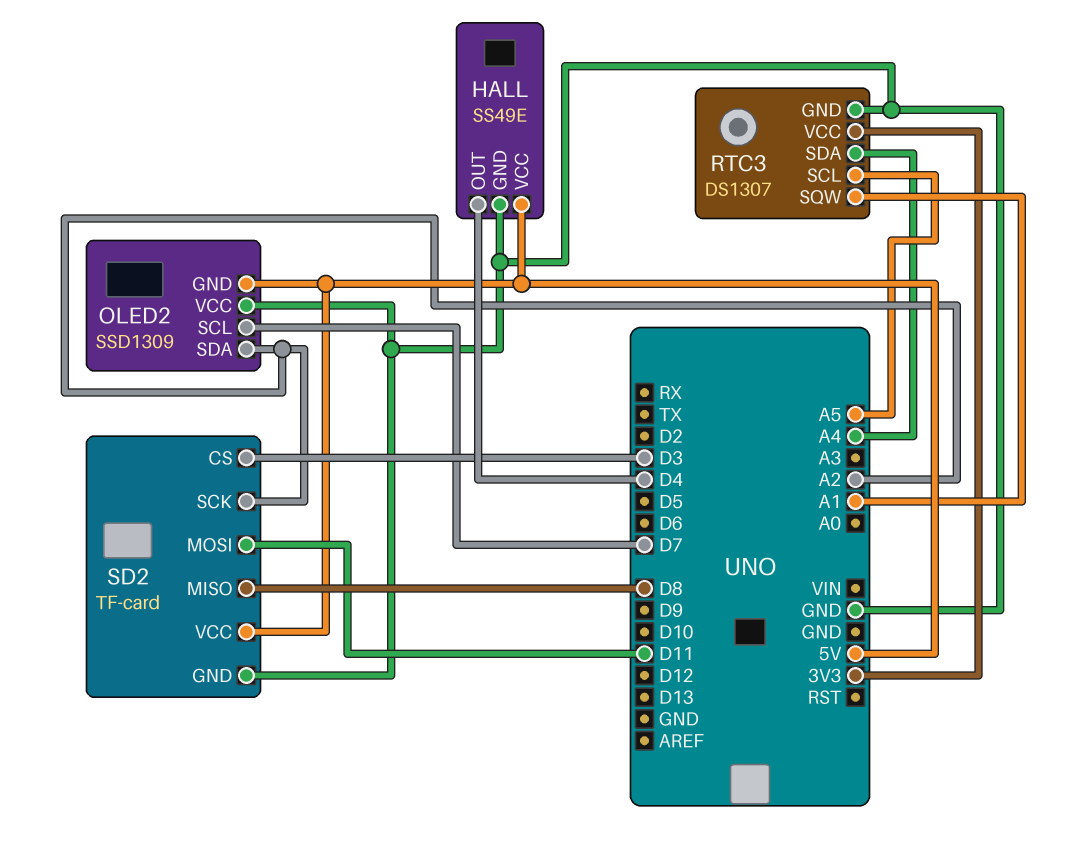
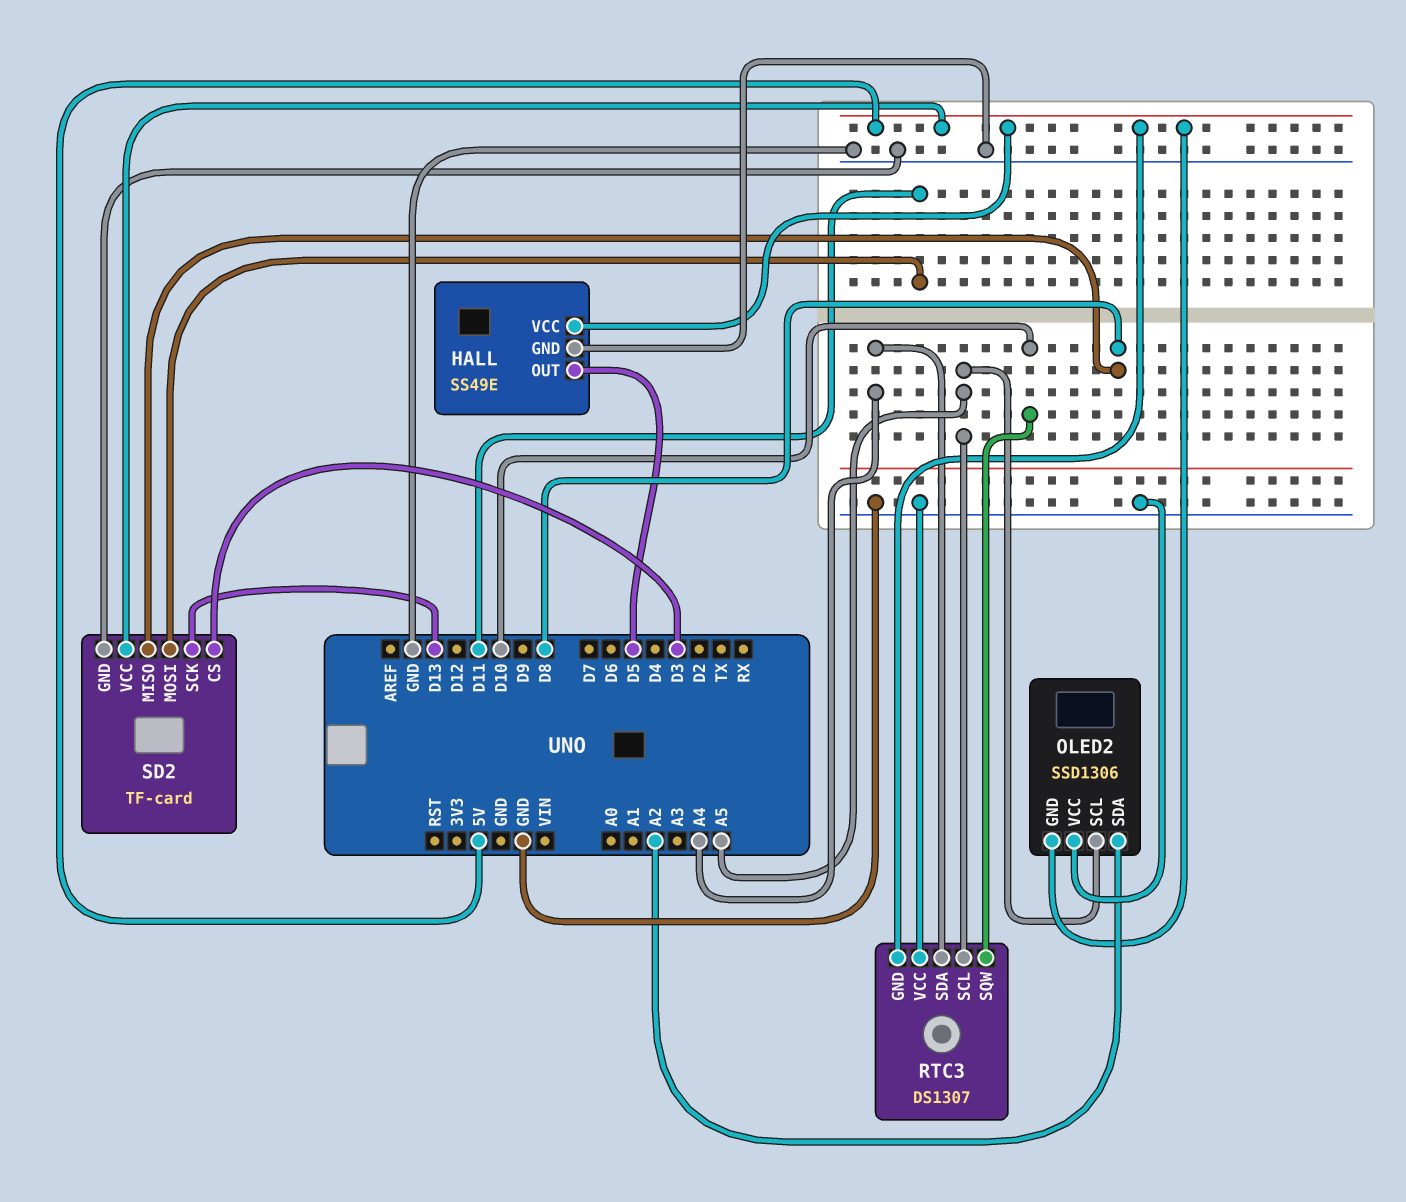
HALL pin OUT: D4 -> D5
OLED2: SSD1309 -> SSD1306
OLED2 pin SCL: D7 -> A5
RTC3 pin GND: GND -> 5V
RTC3 pin SQW: A1 -> D10
RTC3 pin VCC: 3V3 -> GND
SD2 pin SCK: A2 -> D13

